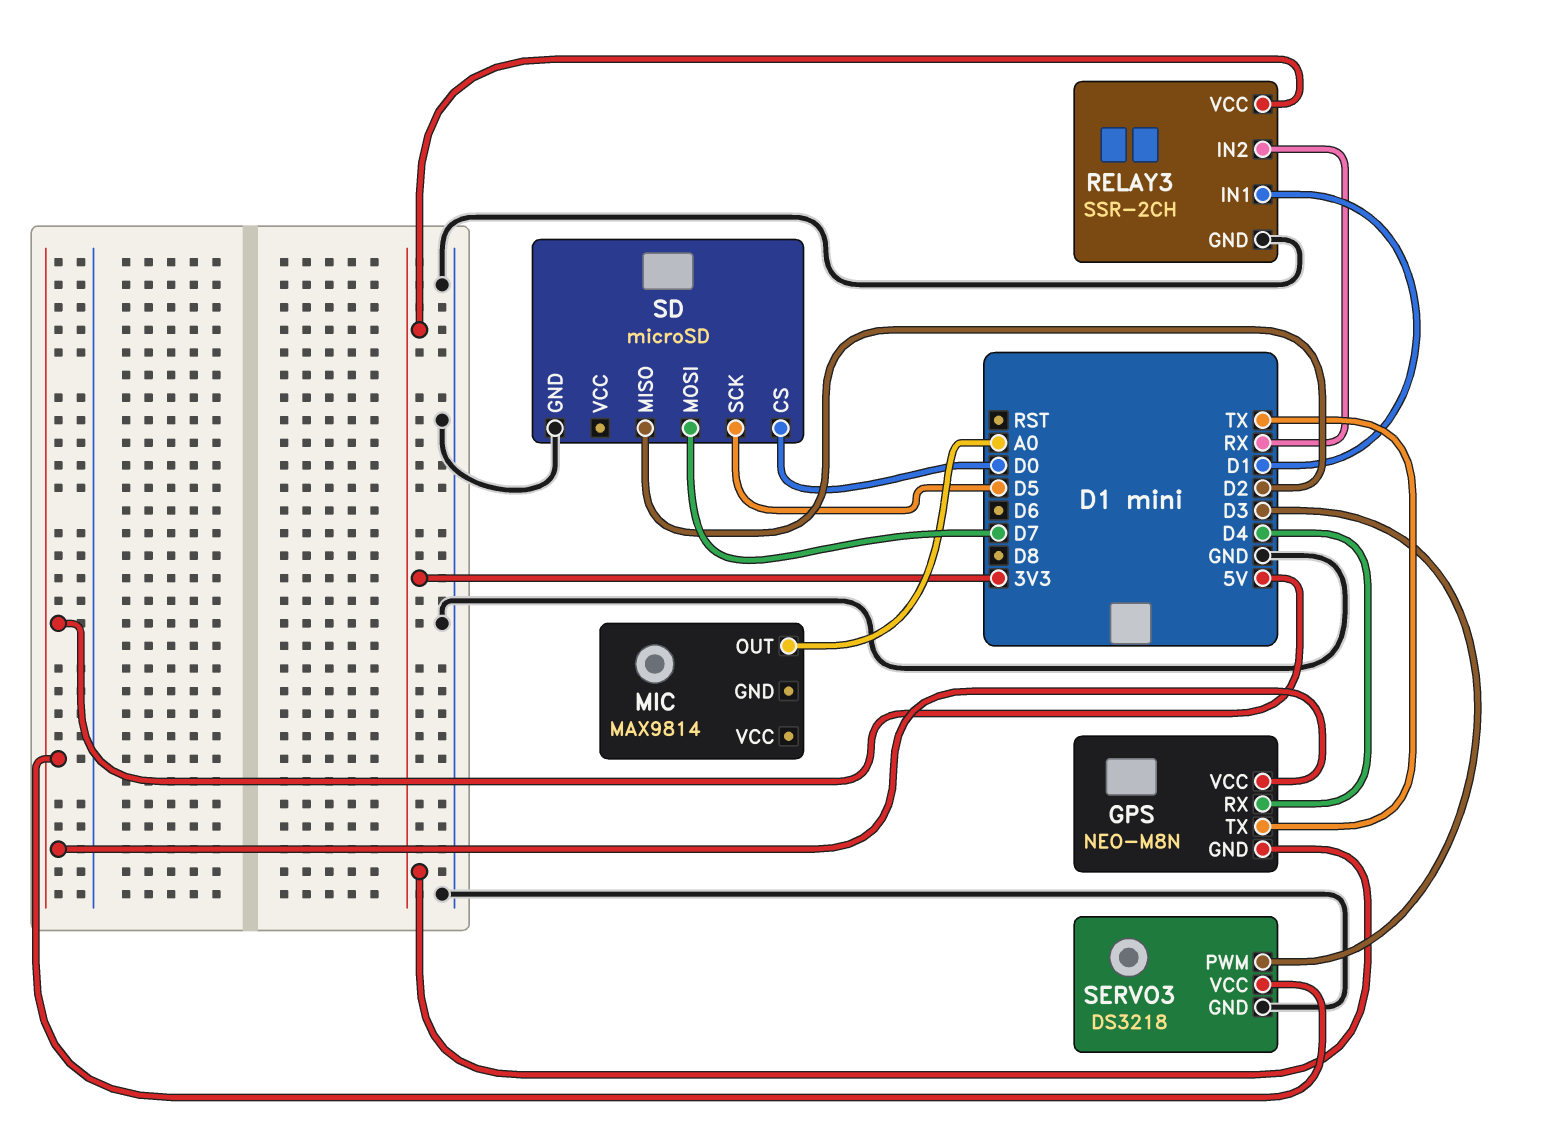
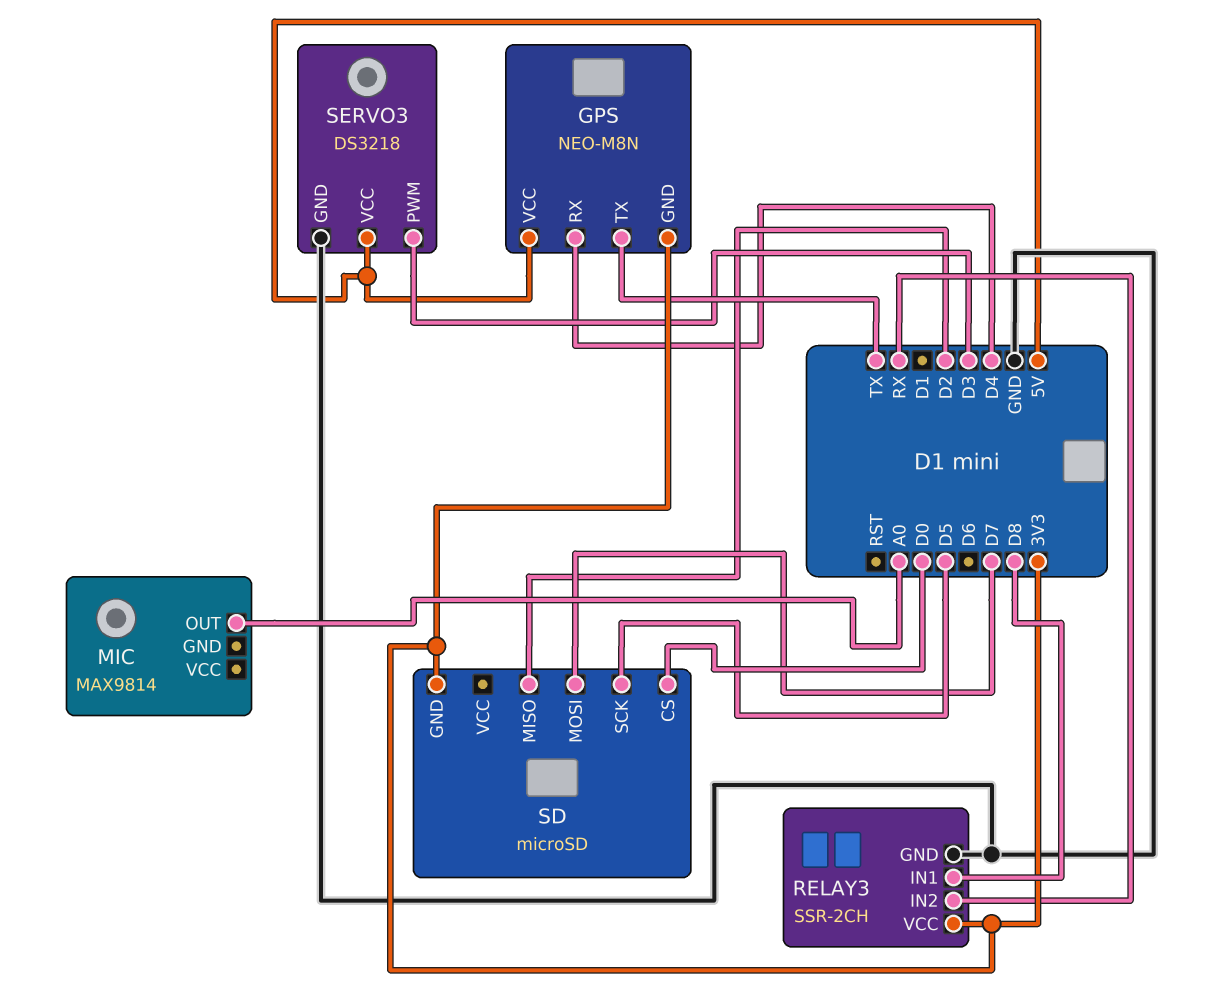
RELAY3 pin IN1: D1 -> D8
SD pin GND: GND -> 3V3

